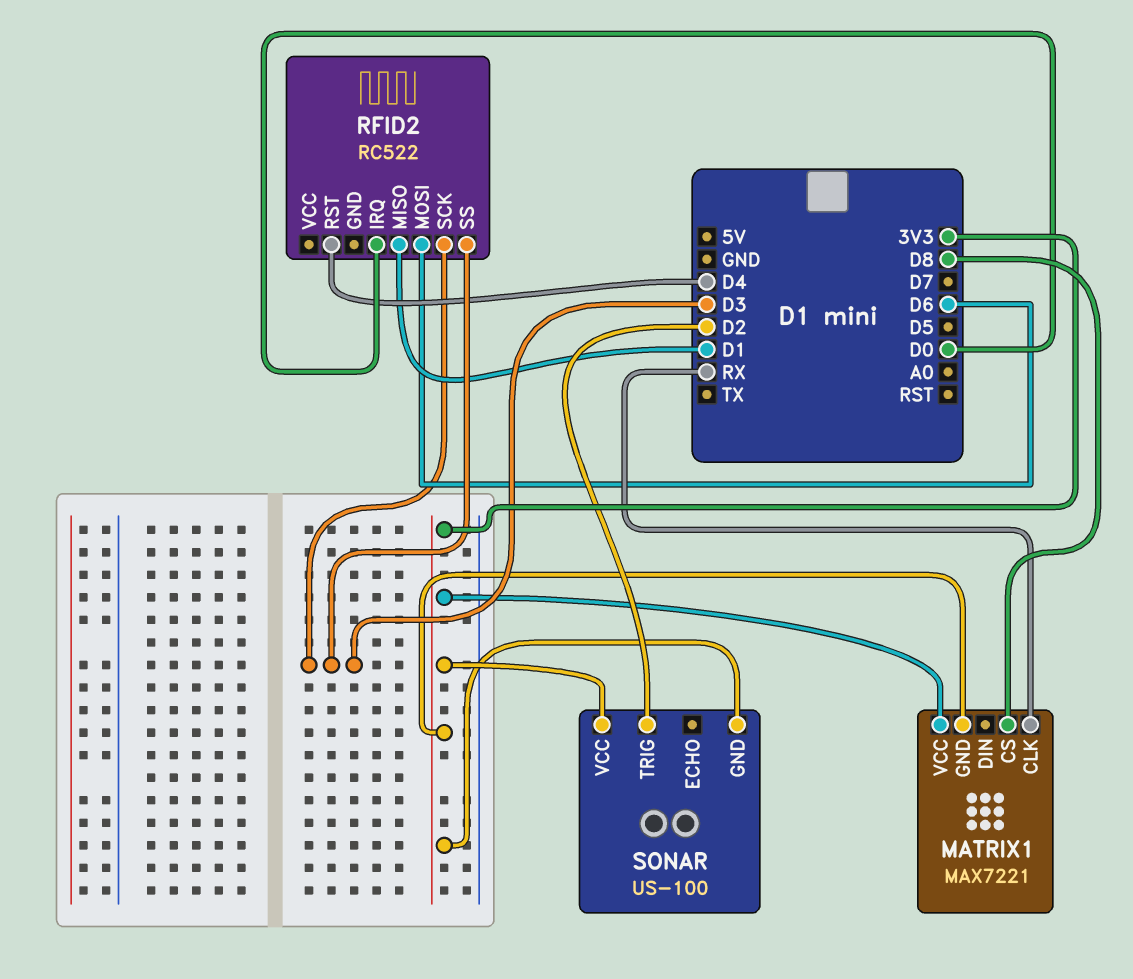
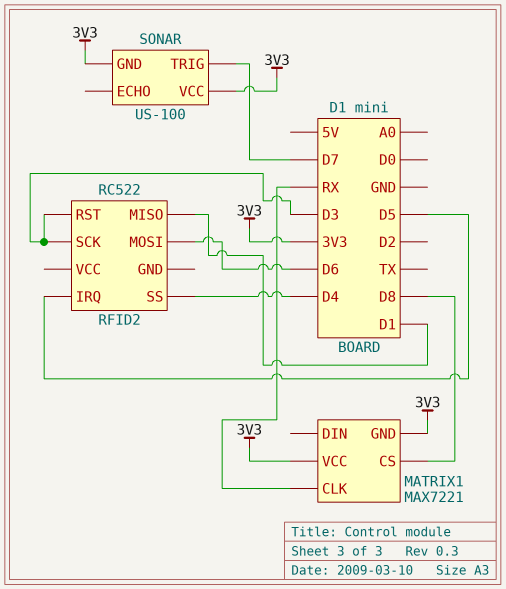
RFID2 pin IRQ: D0 -> D5
RFID2 pin RST: D4 -> D3
RFID2 pin SS: D3 -> D4
SONAR pin TRIG: D2 -> D7

